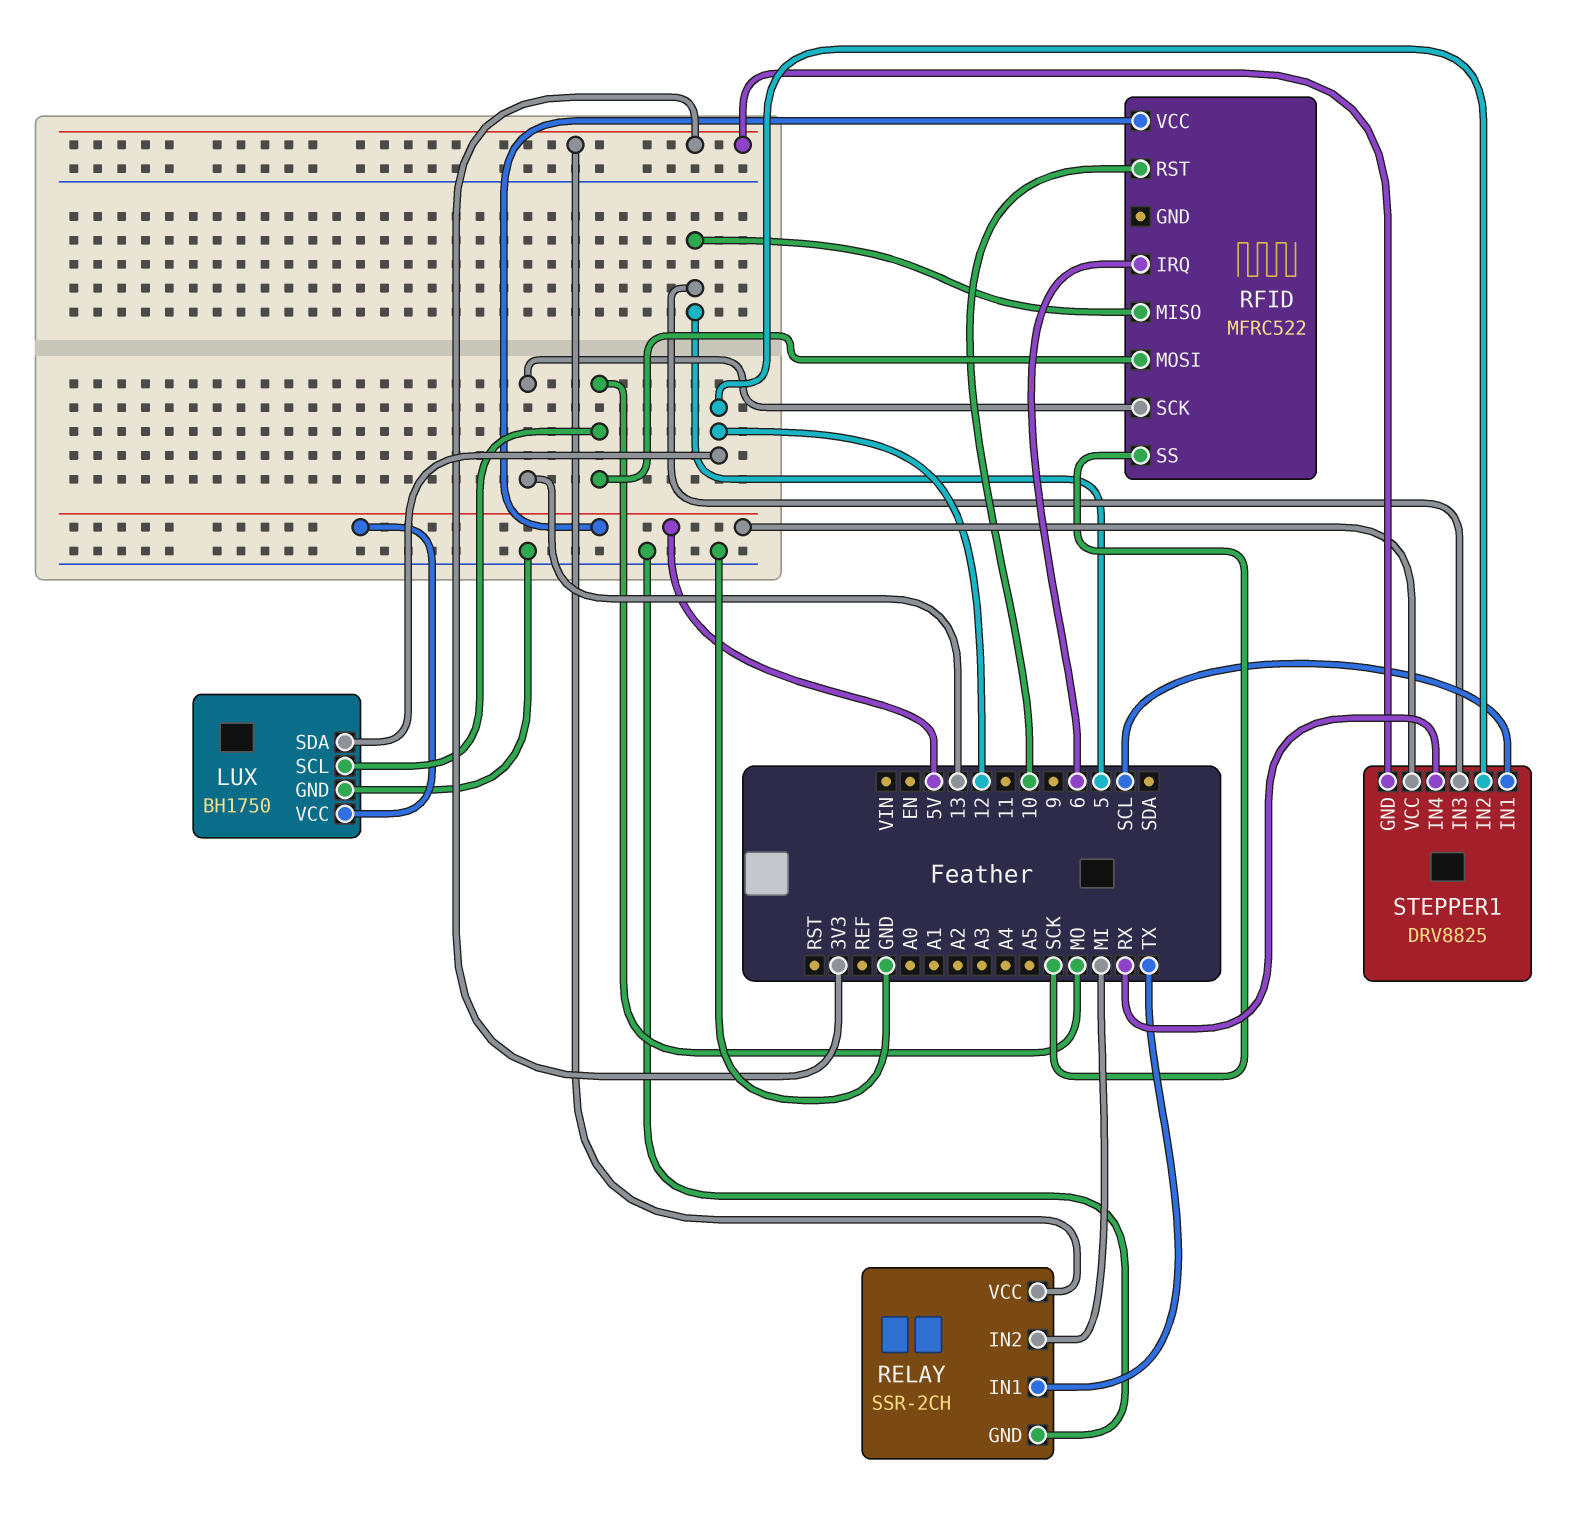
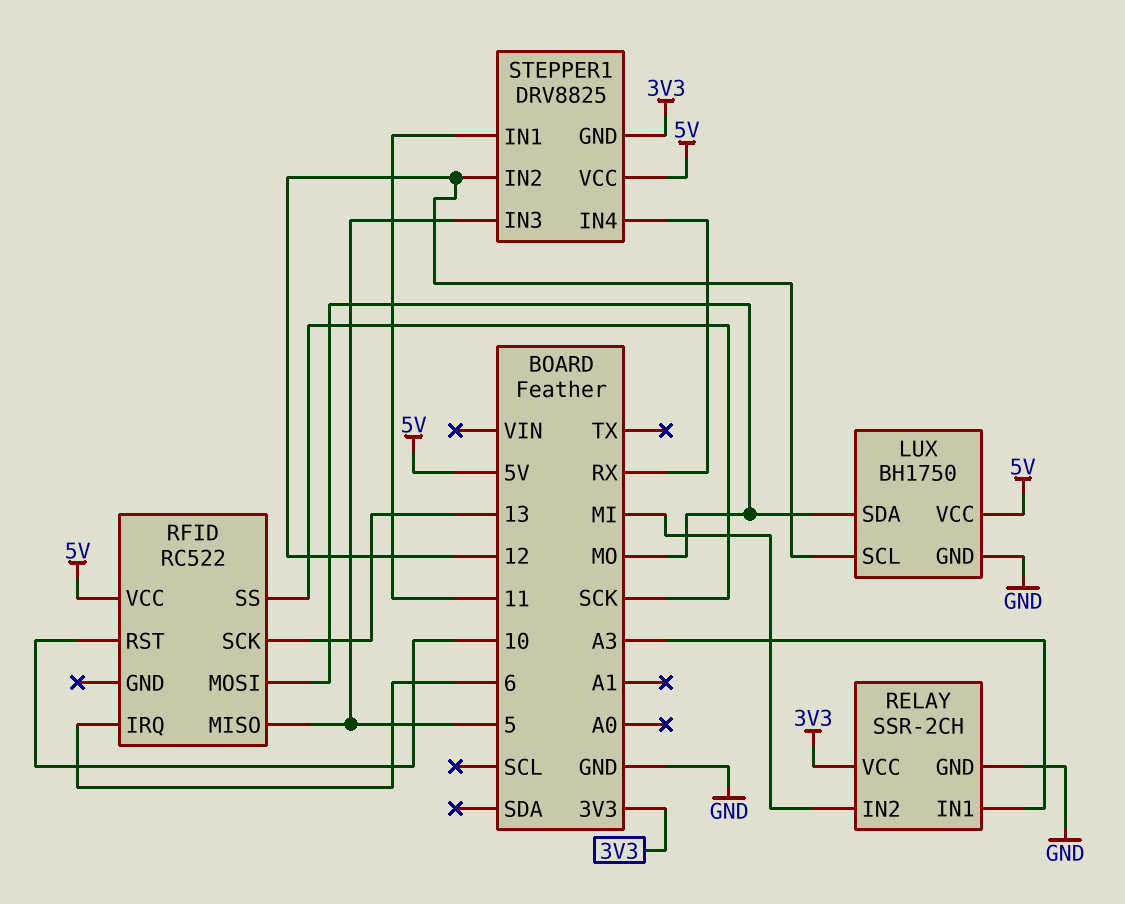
LUX pin SCL: MO -> 12
LUX pin SDA: 12 -> MO
RELAY pin IN1: TX -> A3
RFID: MFRC522 -> RC522
STEPPER1 pin IN1: SCL -> 11

